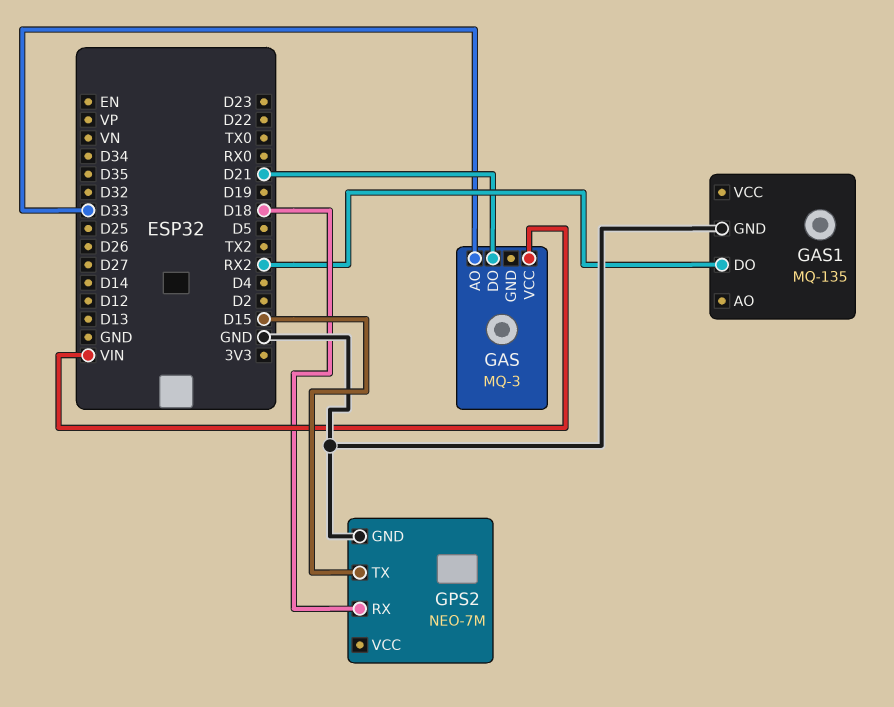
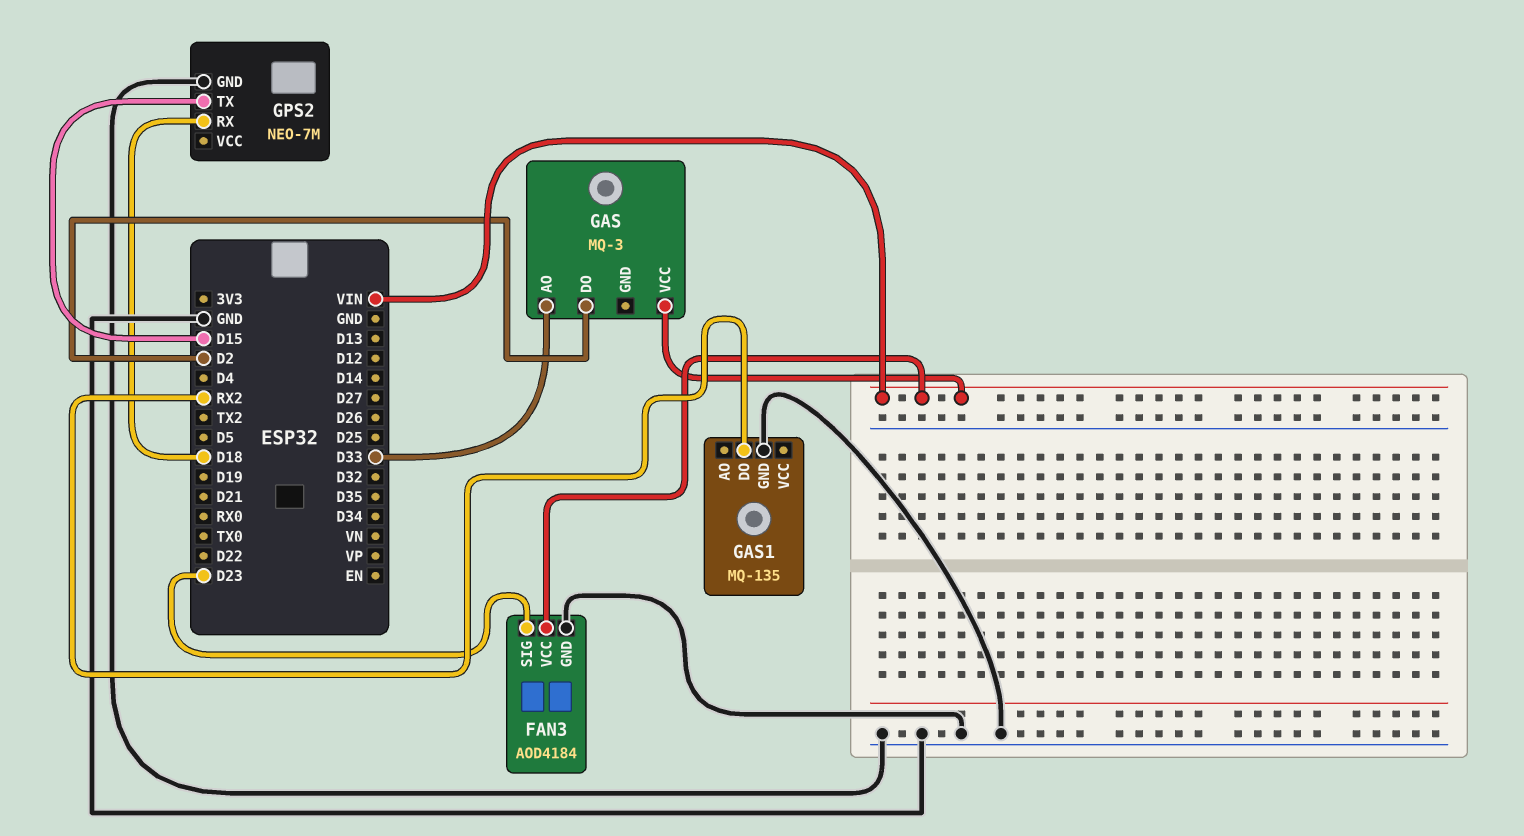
FAN3: none -> AOD4184
FAN3 pin GND: none -> GND
FAN3 pin SIG: none -> D23
FAN3 pin VCC: none -> VIN
GAS pin DO: D21 -> D2

